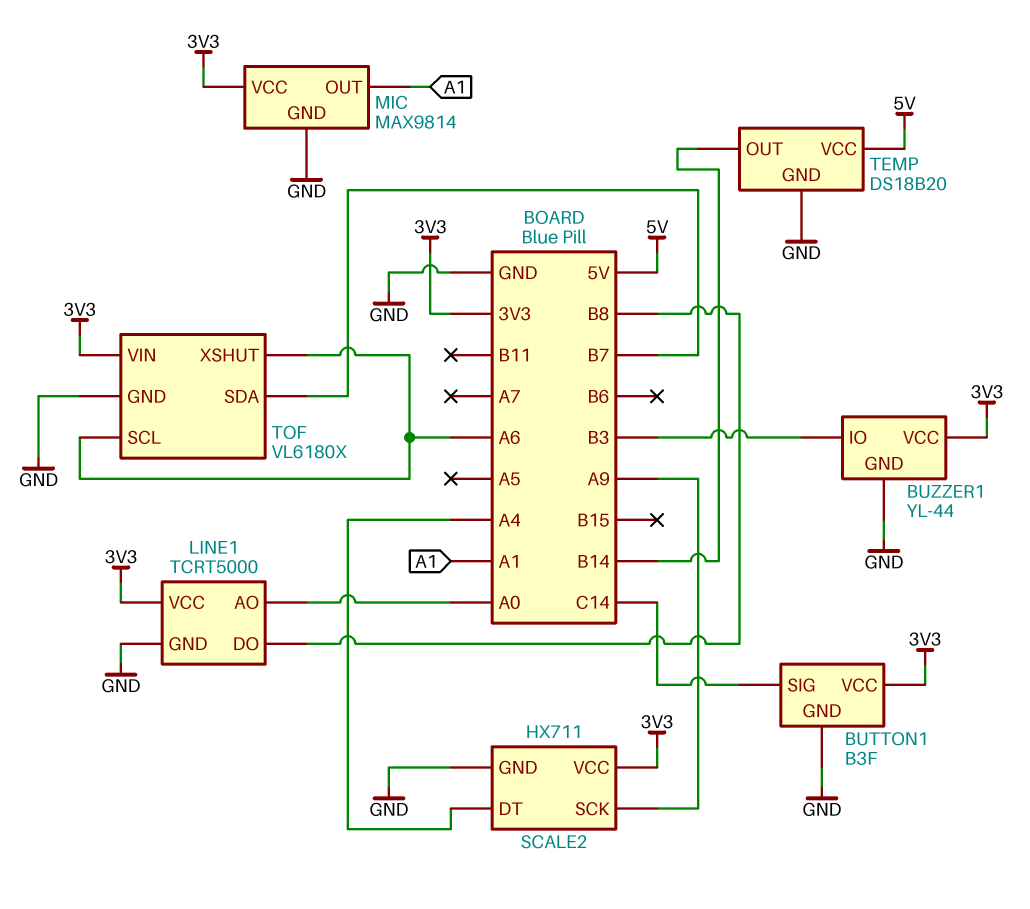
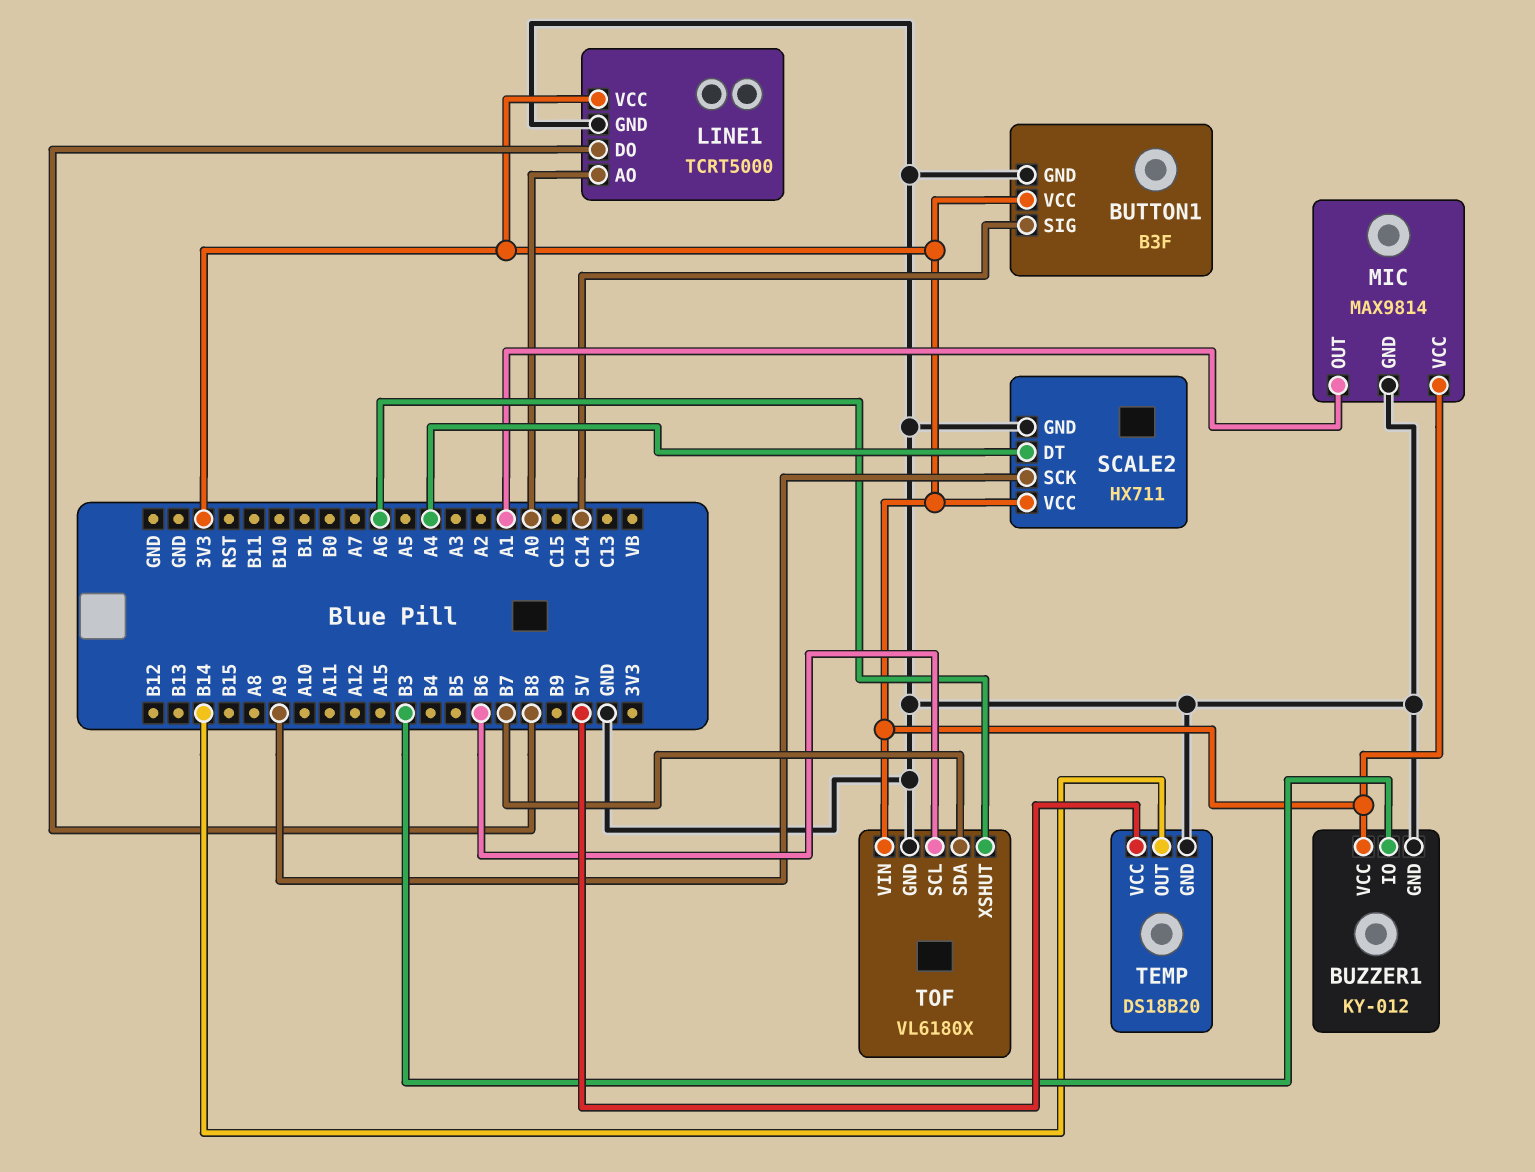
BUZZER1: YL-44 -> KY-012
TOF pin SCL: A6 -> B6

